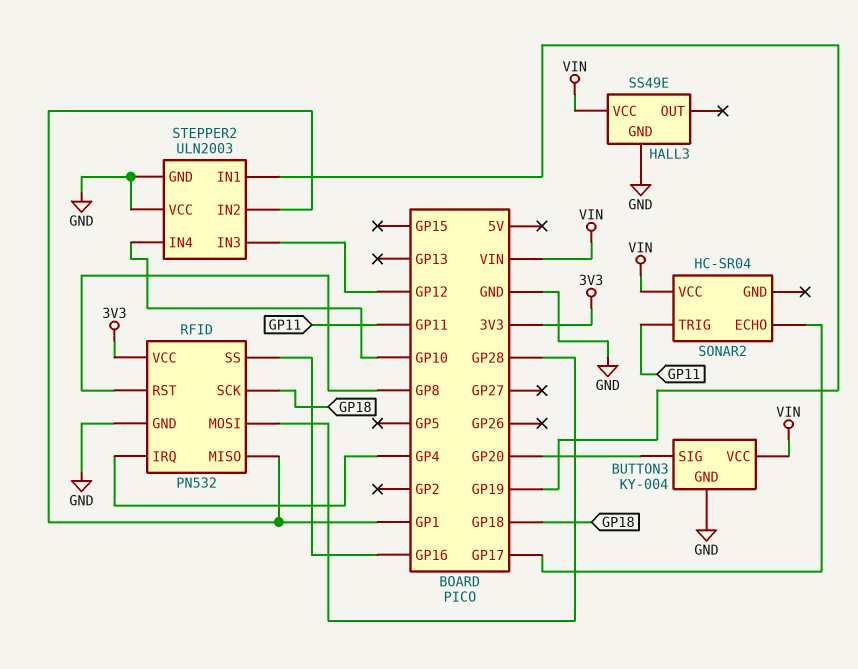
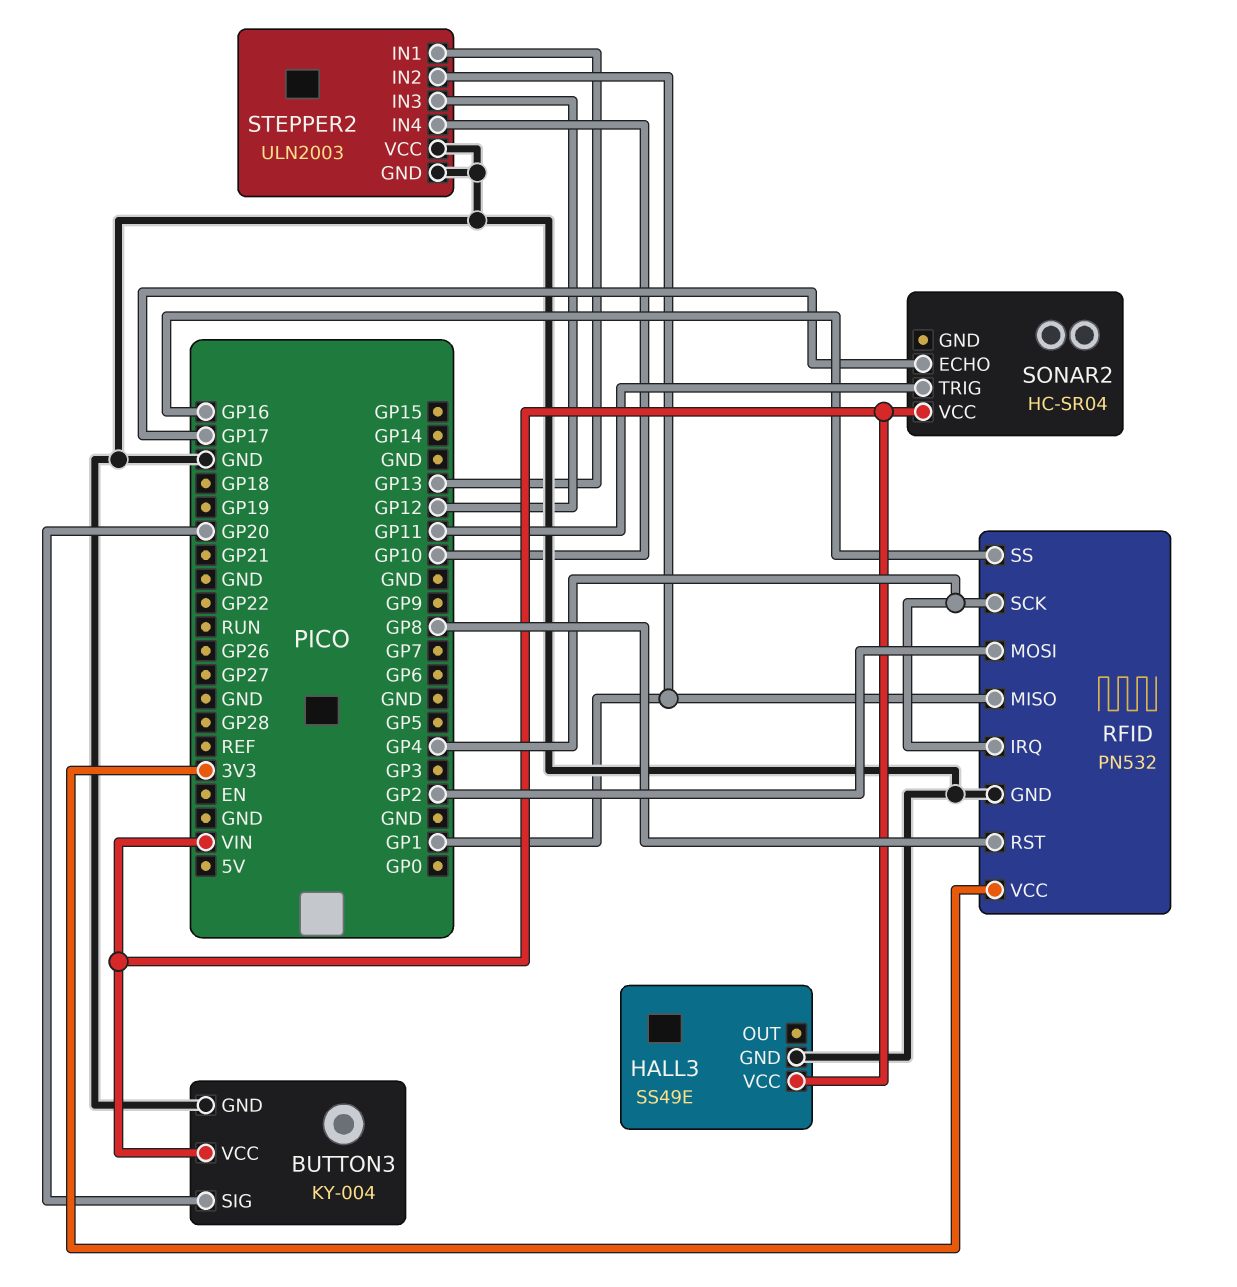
RFID pin MOSI: GP28 -> GP2
RFID pin SCK: GP18 -> GP4
STEPPER2 pin IN1: GP19 -> GP13

